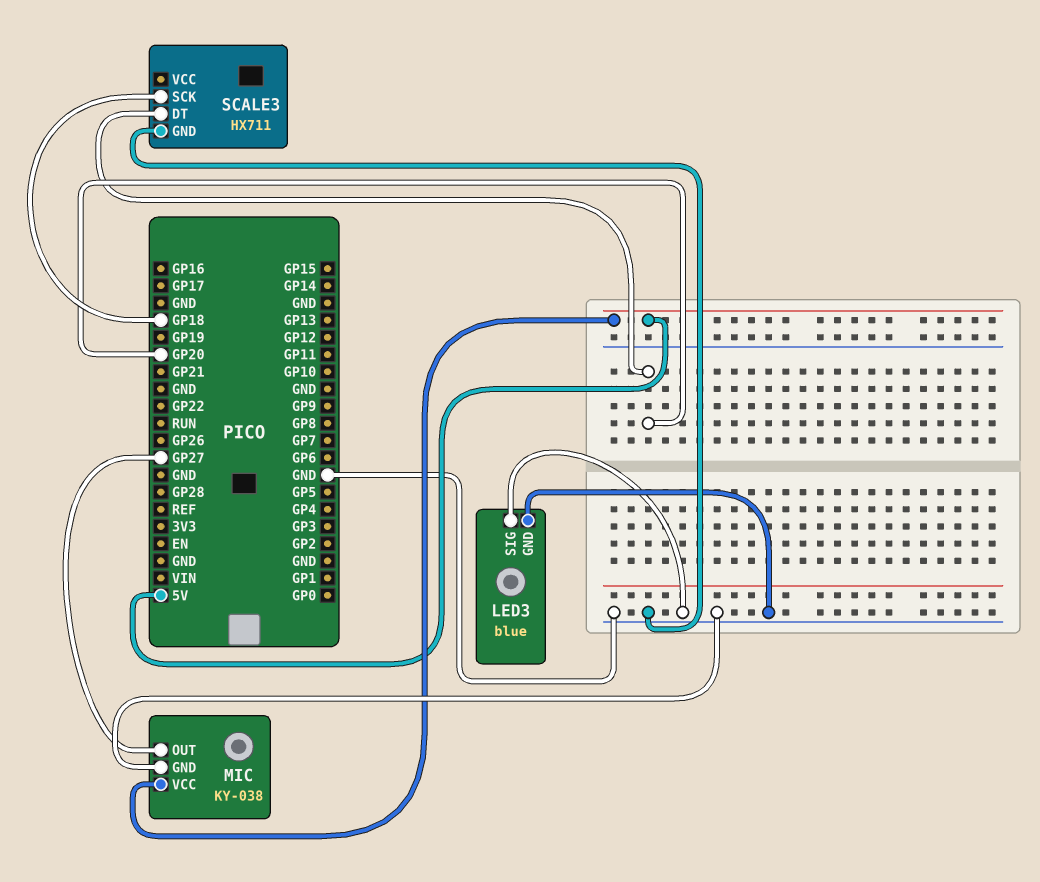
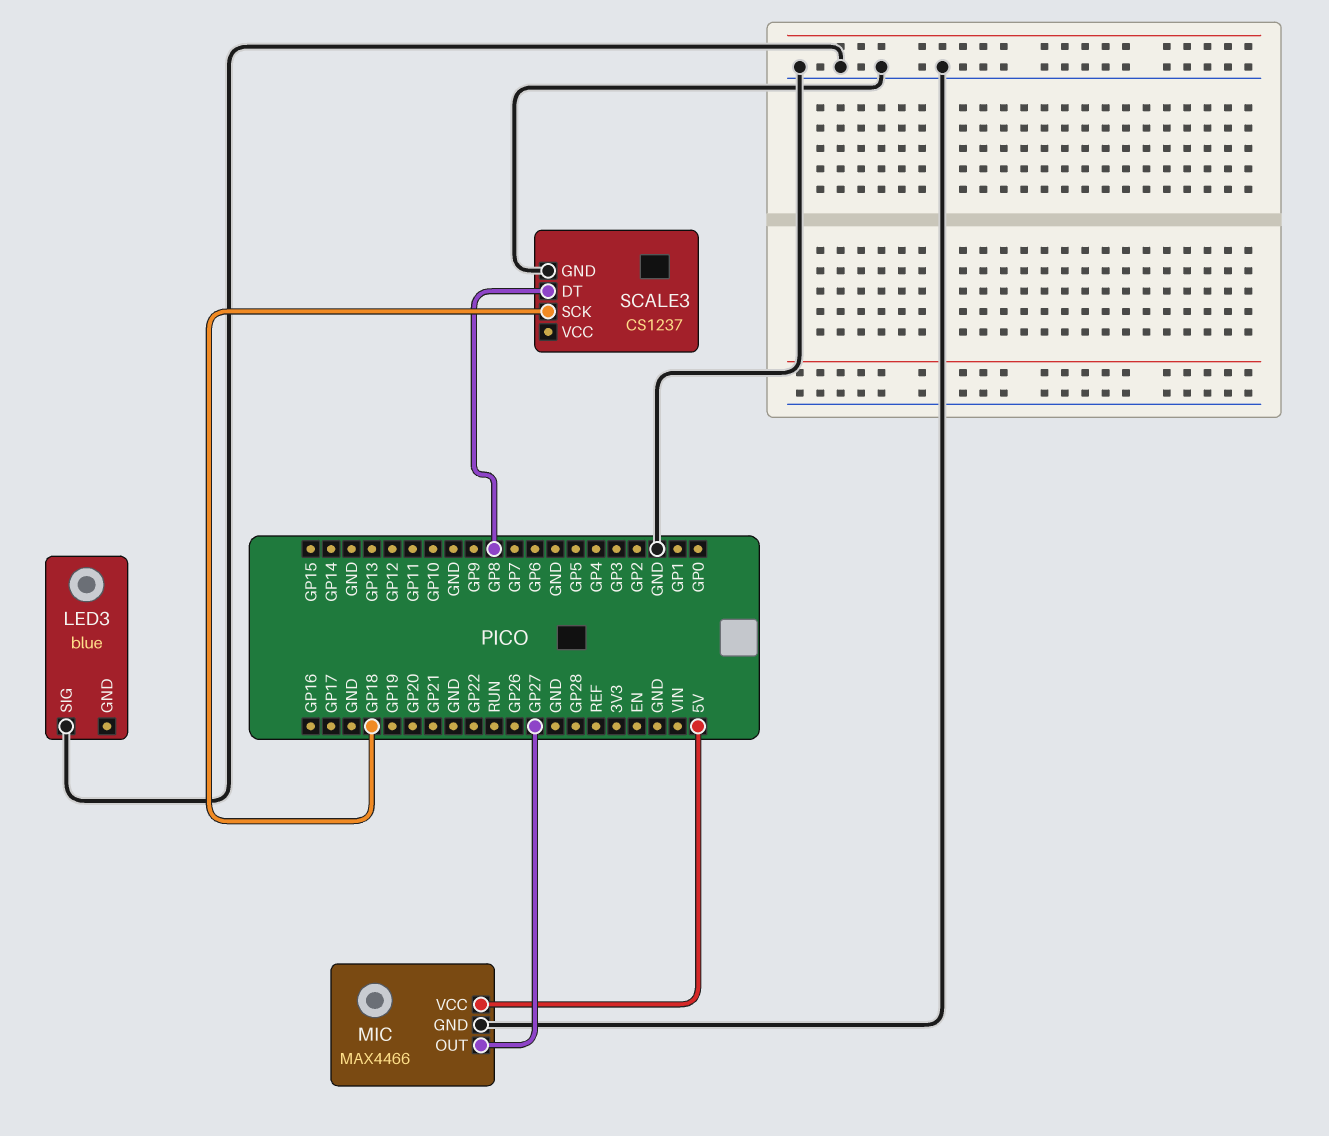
LED3 pin GND: GND -> none
MIC: KY-038 -> MAX4466
SCALE3: HX711 -> CS1237
SCALE3 pin DT: GP20 -> GP8

